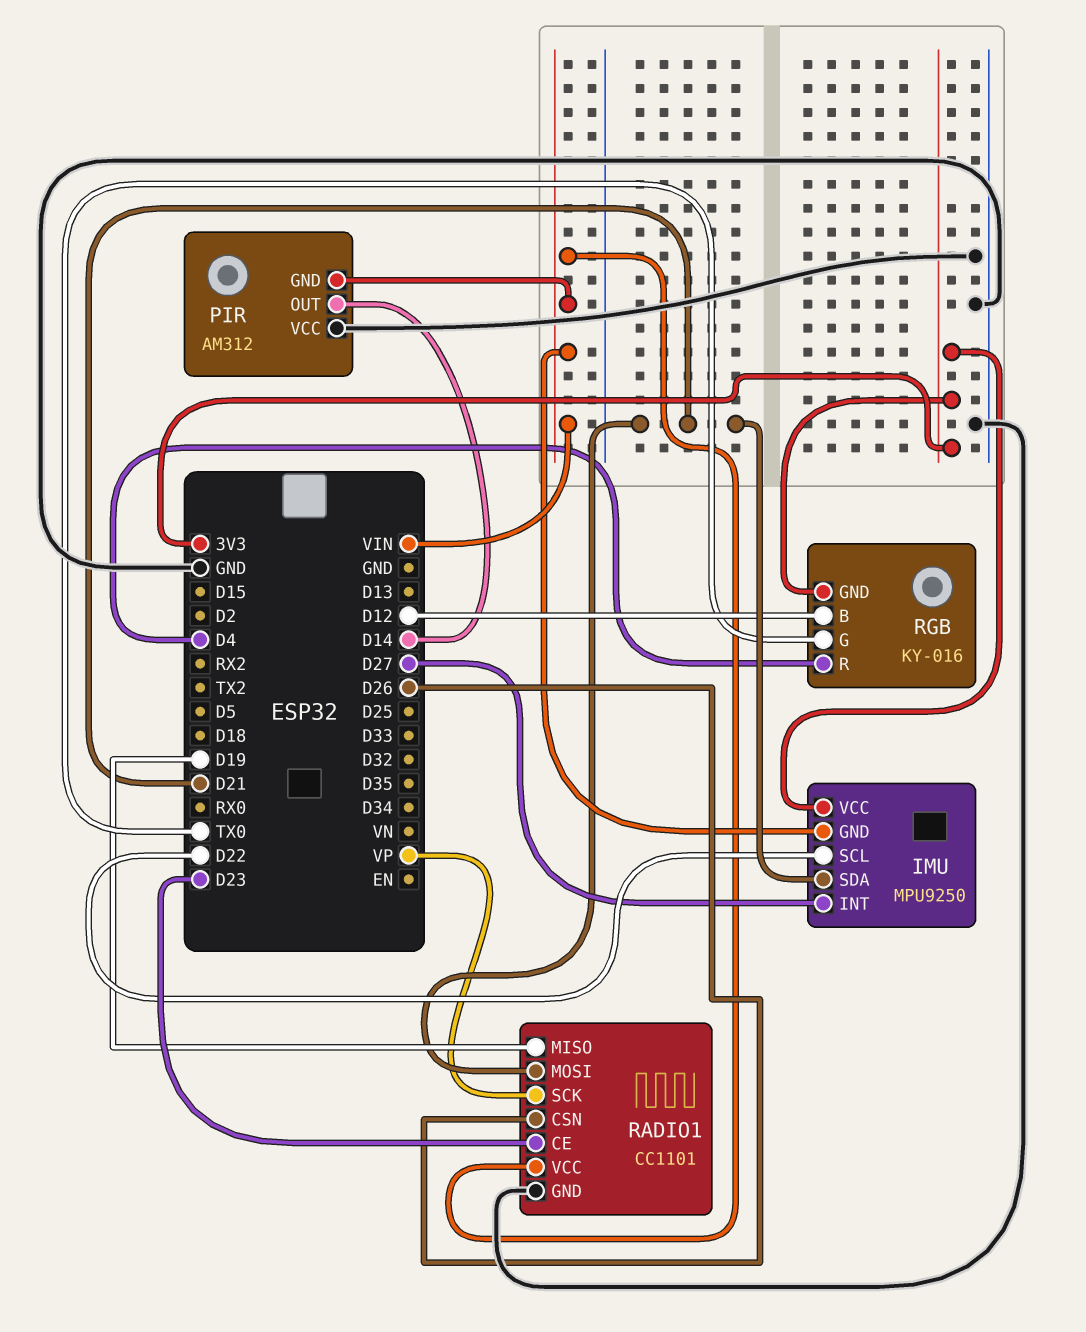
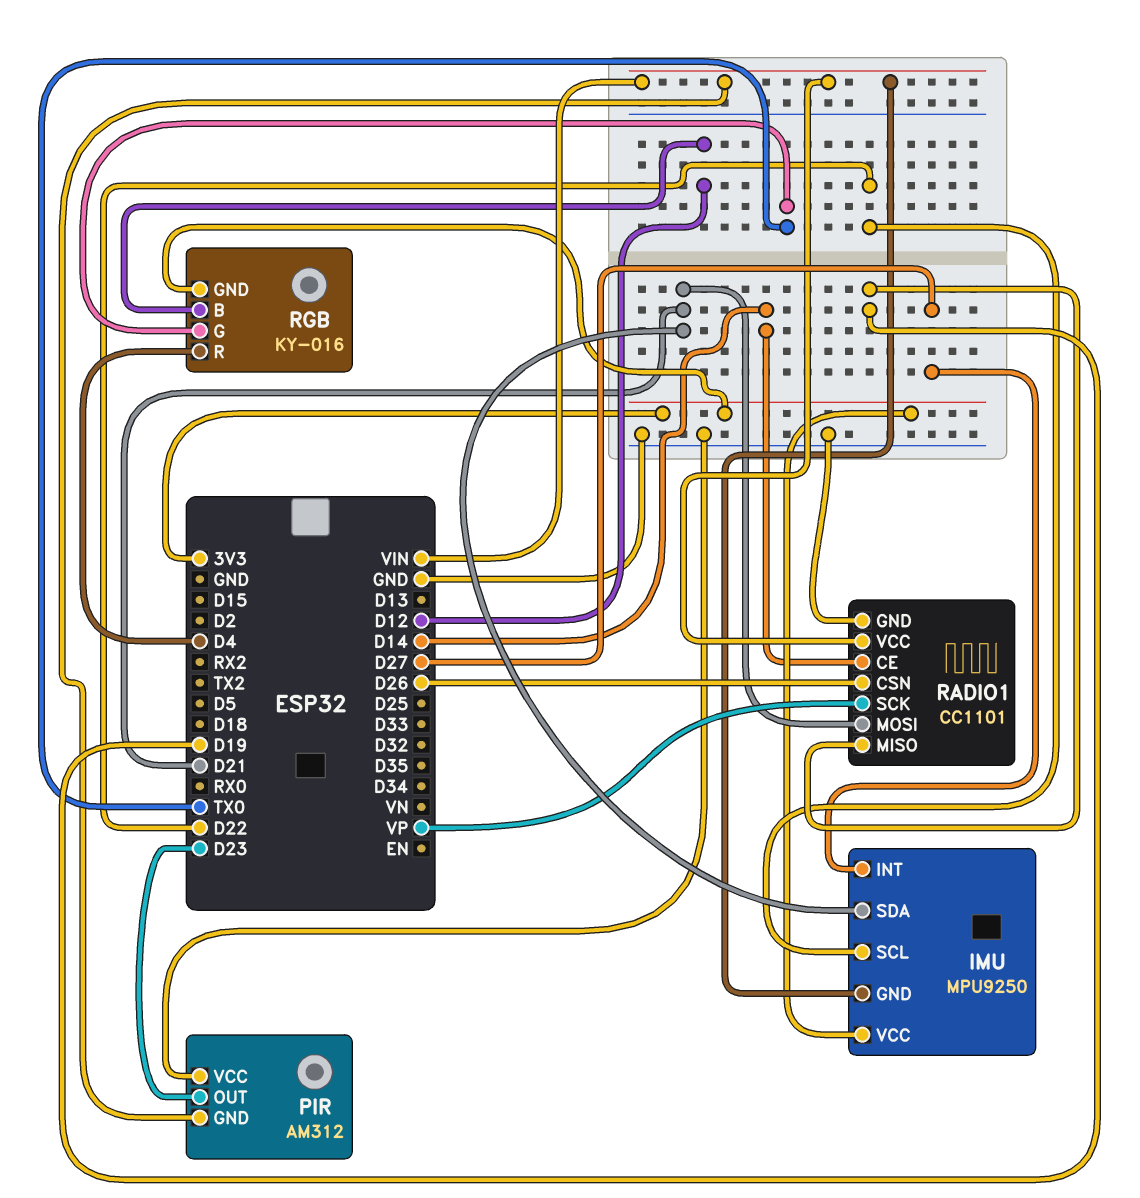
PIR pin OUT: D14 -> D23
RADIO1 pin CE: D23 -> D14

